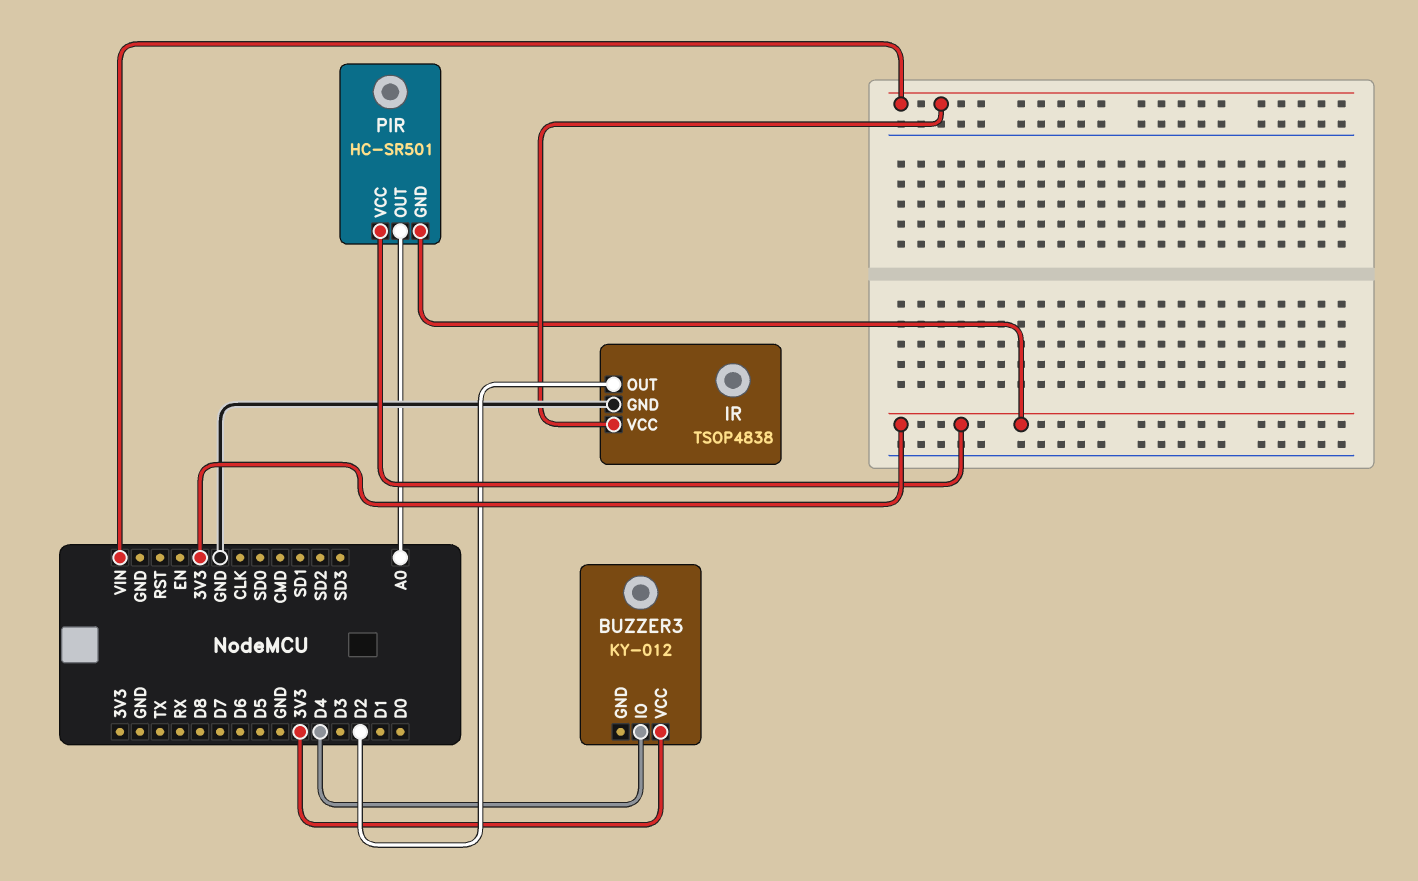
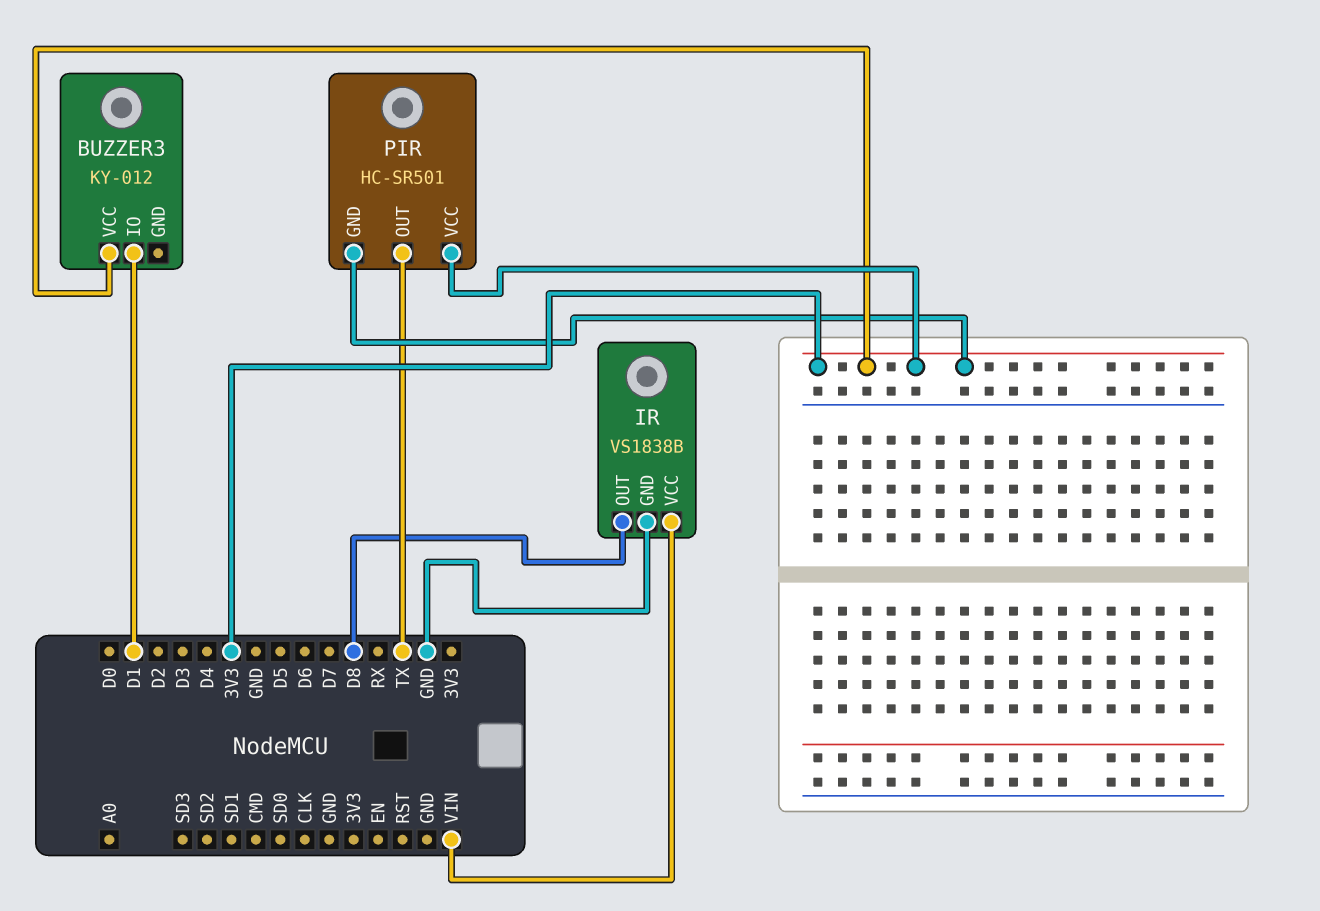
BUZZER3 pin IO: D4 -> D1
IR: TSOP4838 -> VS1838B
IR pin OUT: D2 -> D8
PIR pin OUT: A0 -> TX

